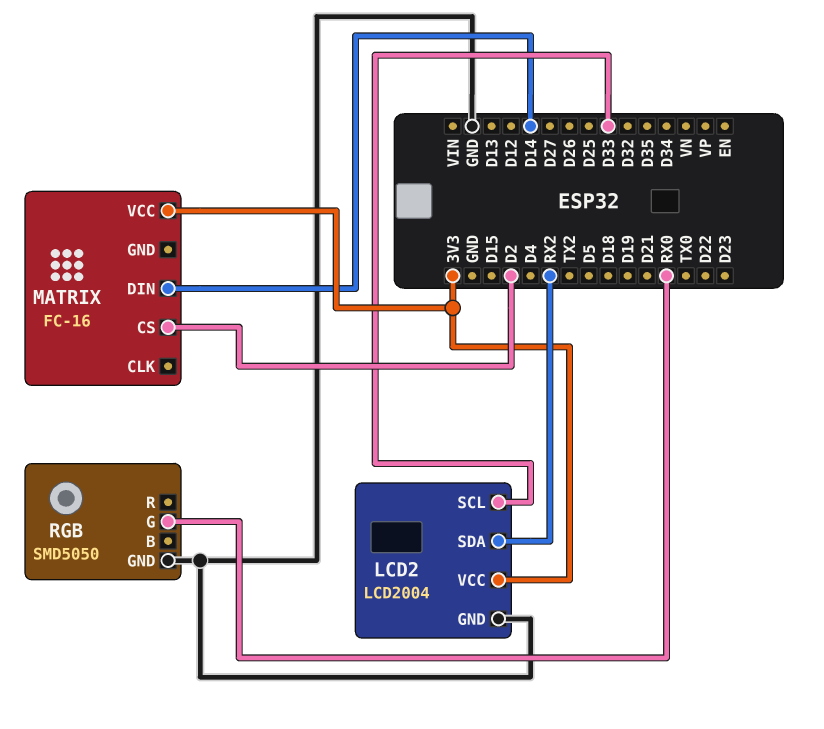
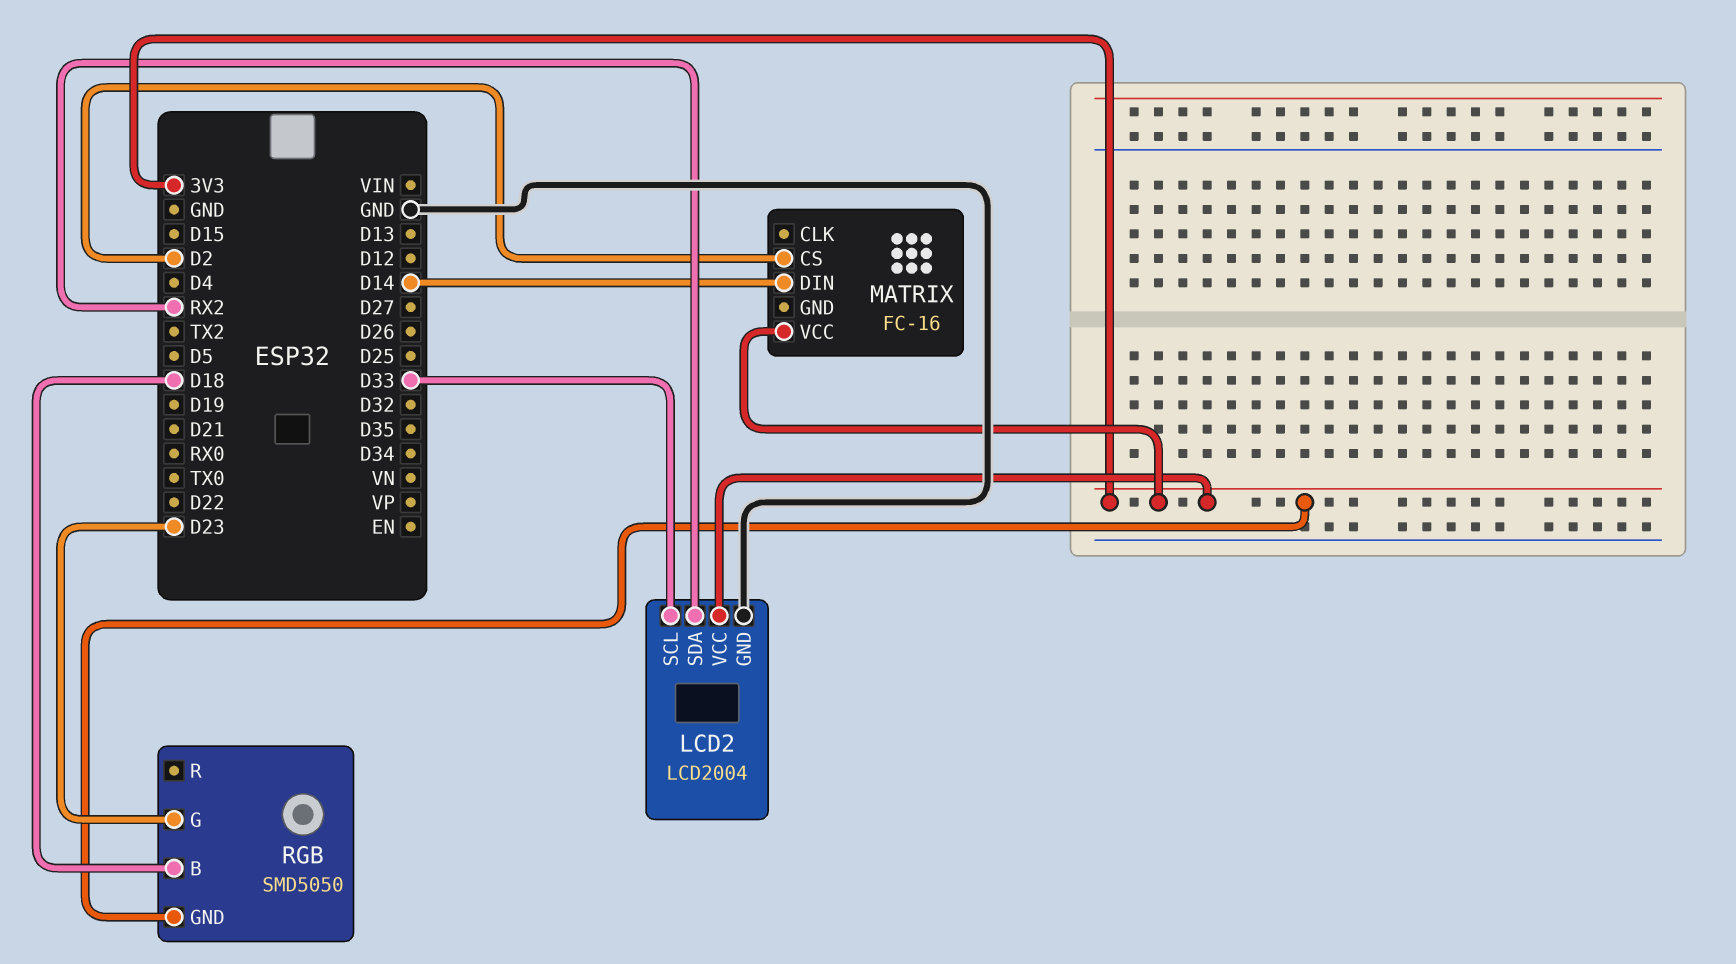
RGB pin B: none -> D18
RGB pin G: RX0 -> D23
RGB pin GND: GND -> 3V3

